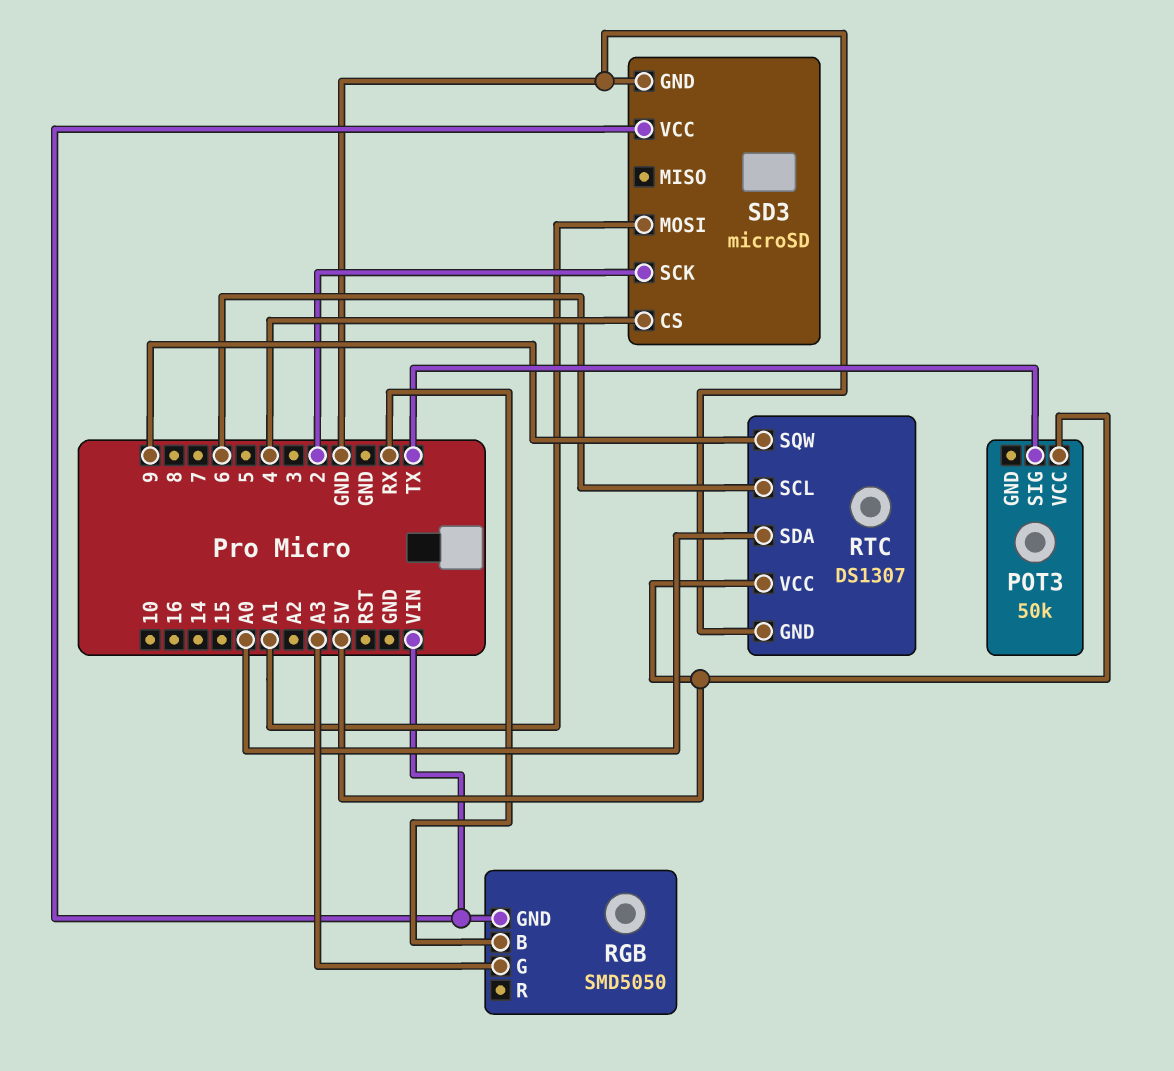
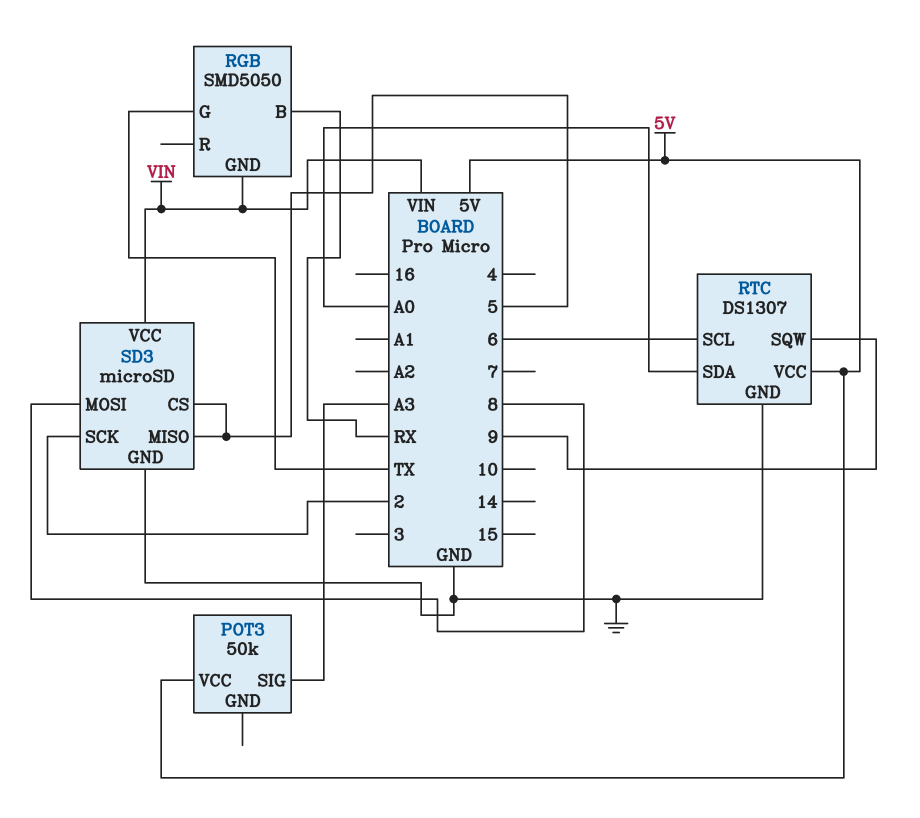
POT3 pin SIG: TX -> A3
RGB pin G: A3 -> TX
SD3 pin CS: 4 -> 5
SD3 pin MISO: none -> 5
SD3 pin MOSI: A1 -> 8

